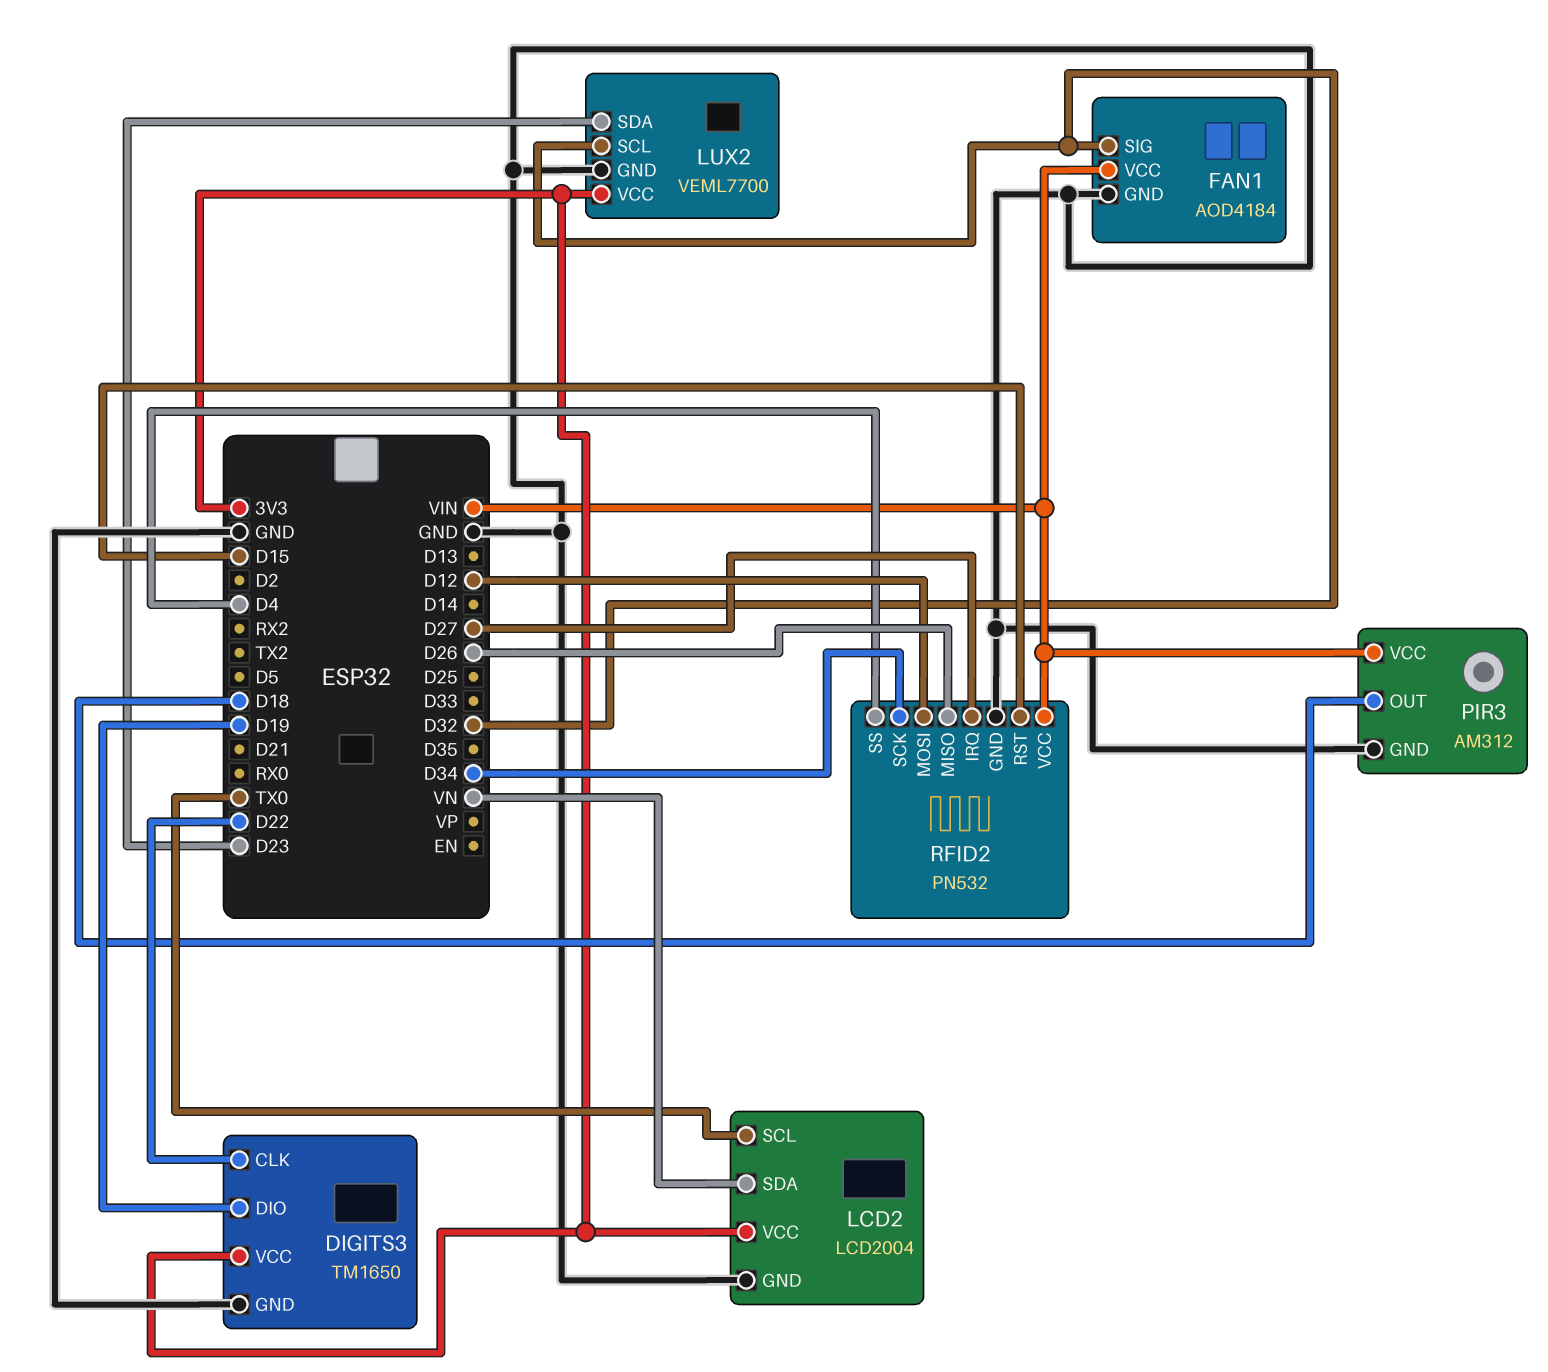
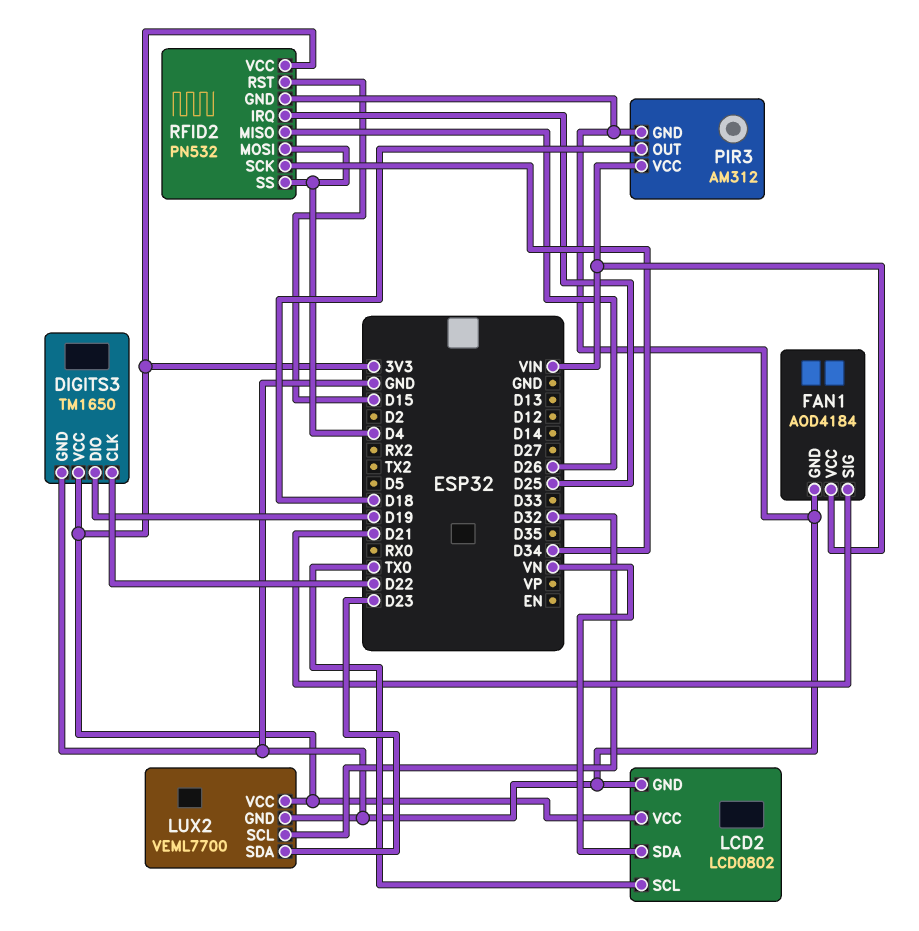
FAN1 pin SIG: D32 -> D21
LCD2: LCD2004 -> LCD0802
RFID2 pin IRQ: D27 -> D25
RFID2 pin MOSI: D12 -> D4
RFID2 pin VCC: VIN -> 3V3

